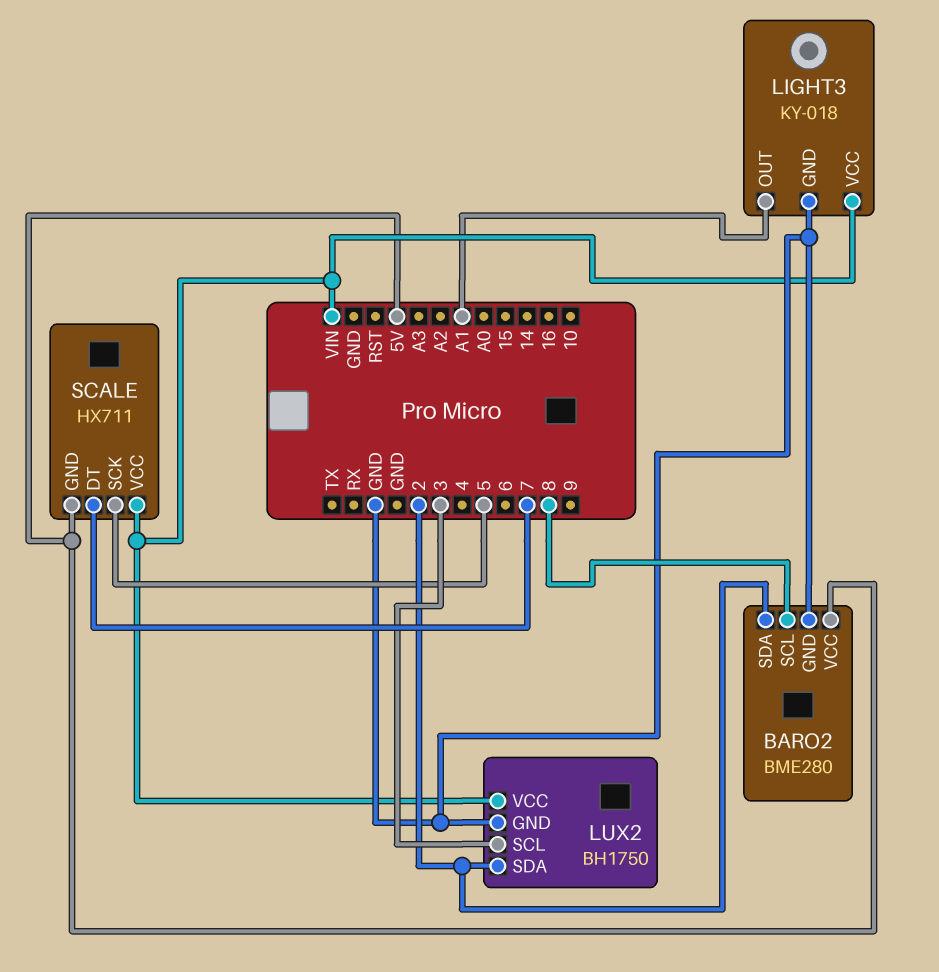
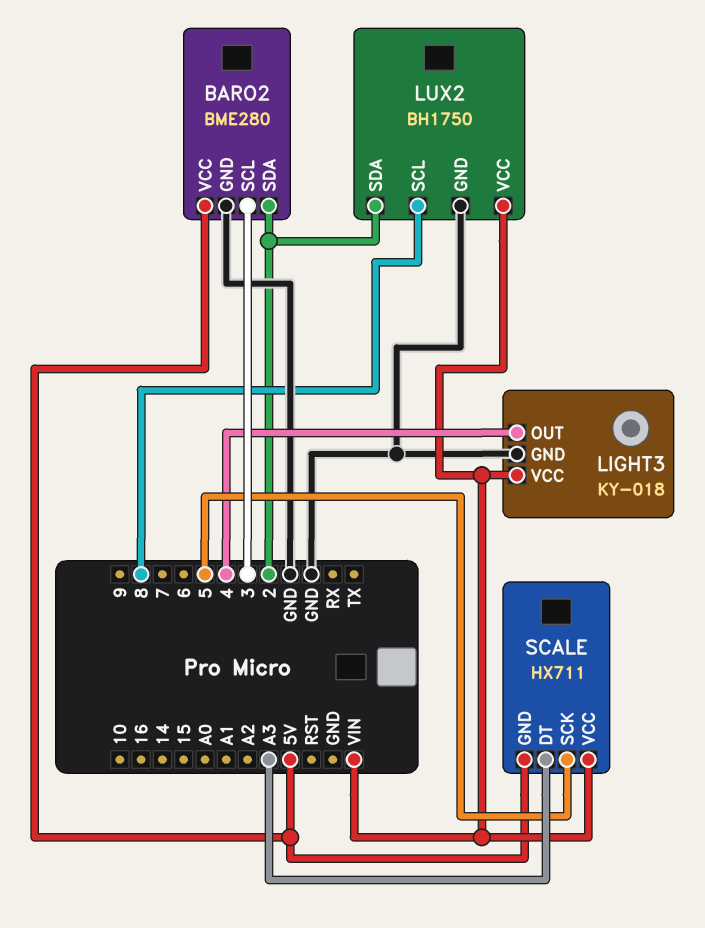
BARO2 pin SCL: 8 -> 3
LIGHT3 pin OUT: A1 -> 4
LUX2 pin SCL: 3 -> 8
SCALE pin DT: 7 -> A3

